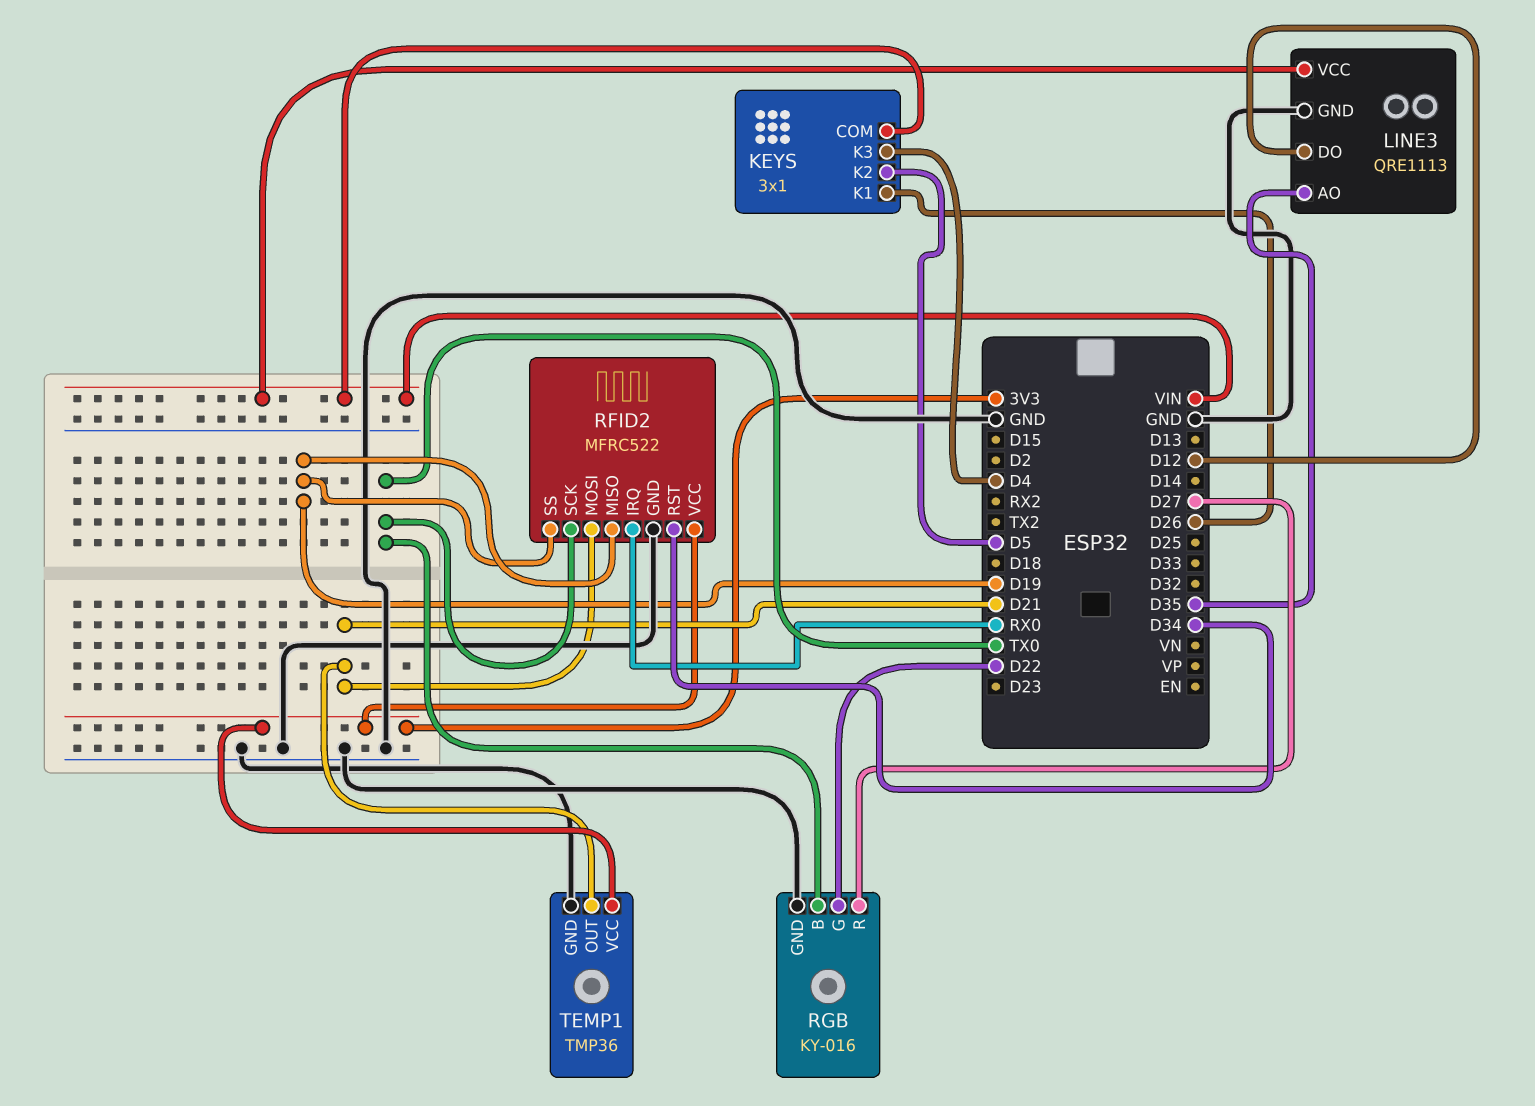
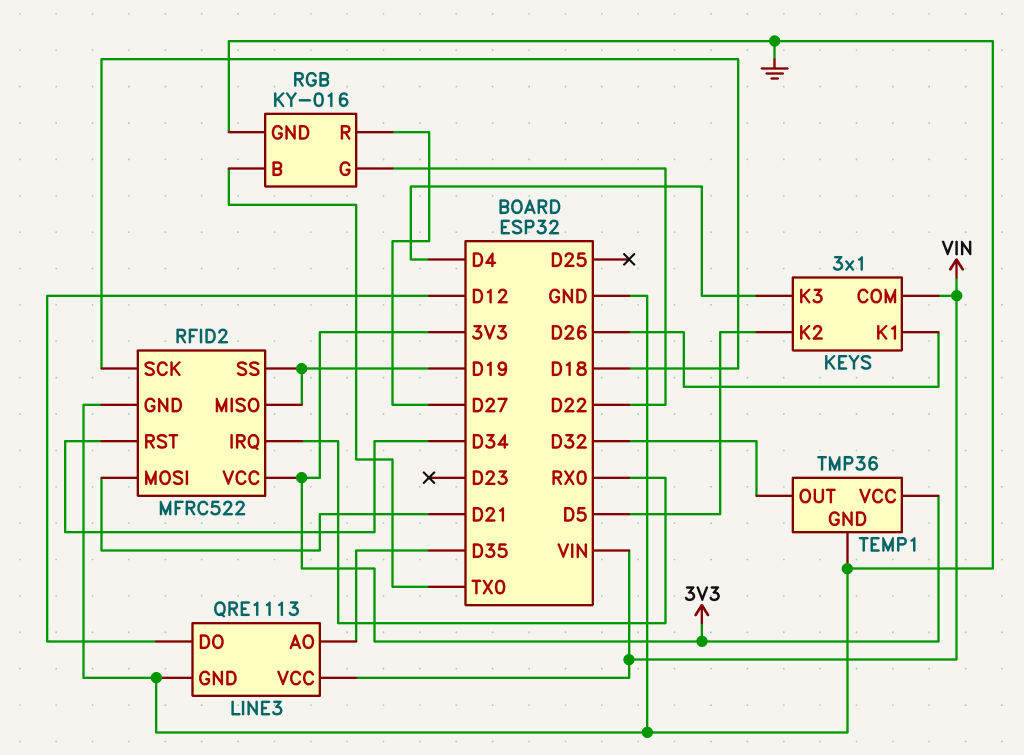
RFID2 pin SCK: TX0 -> D18
TEMP1 pin OUT: D21 -> D32

